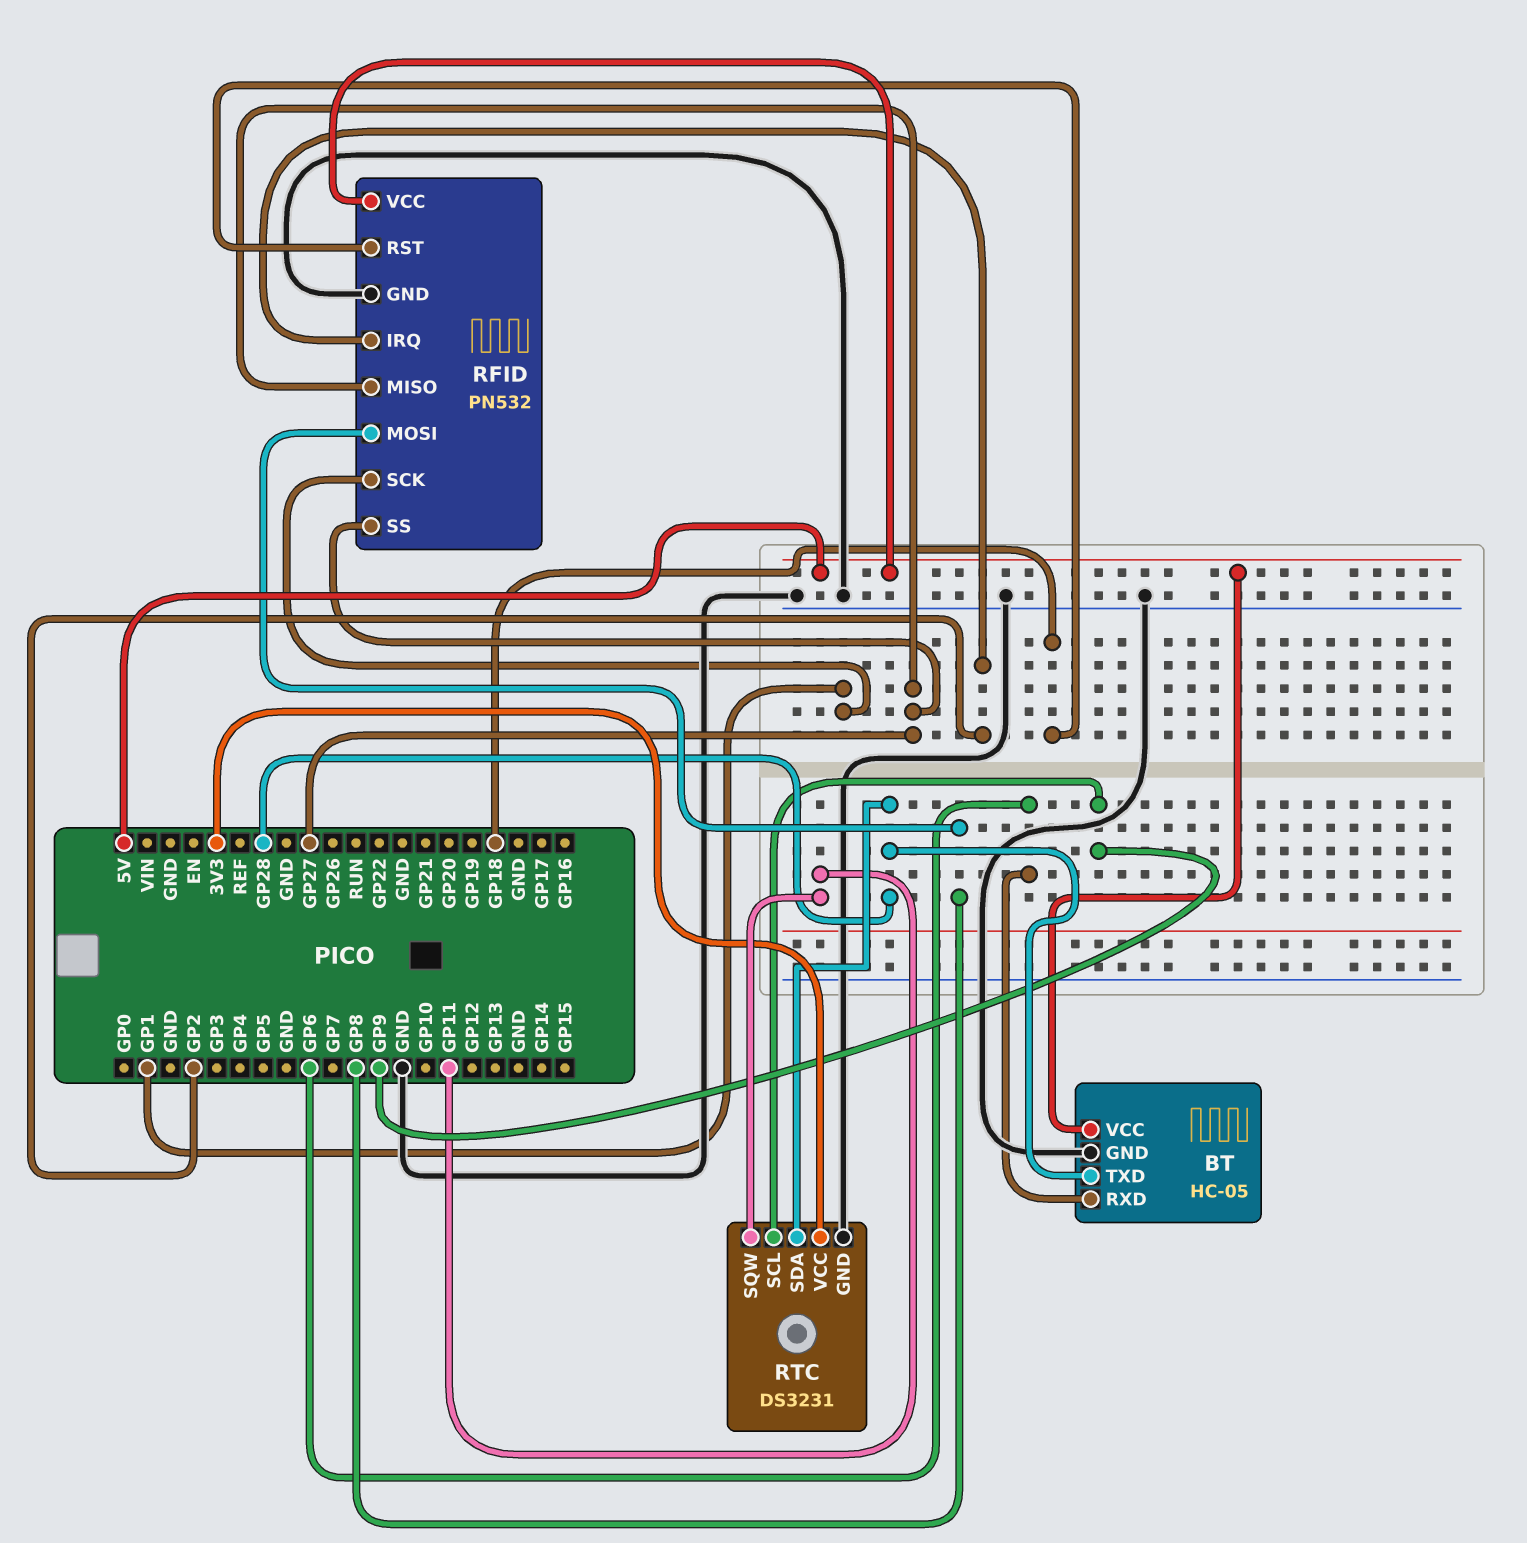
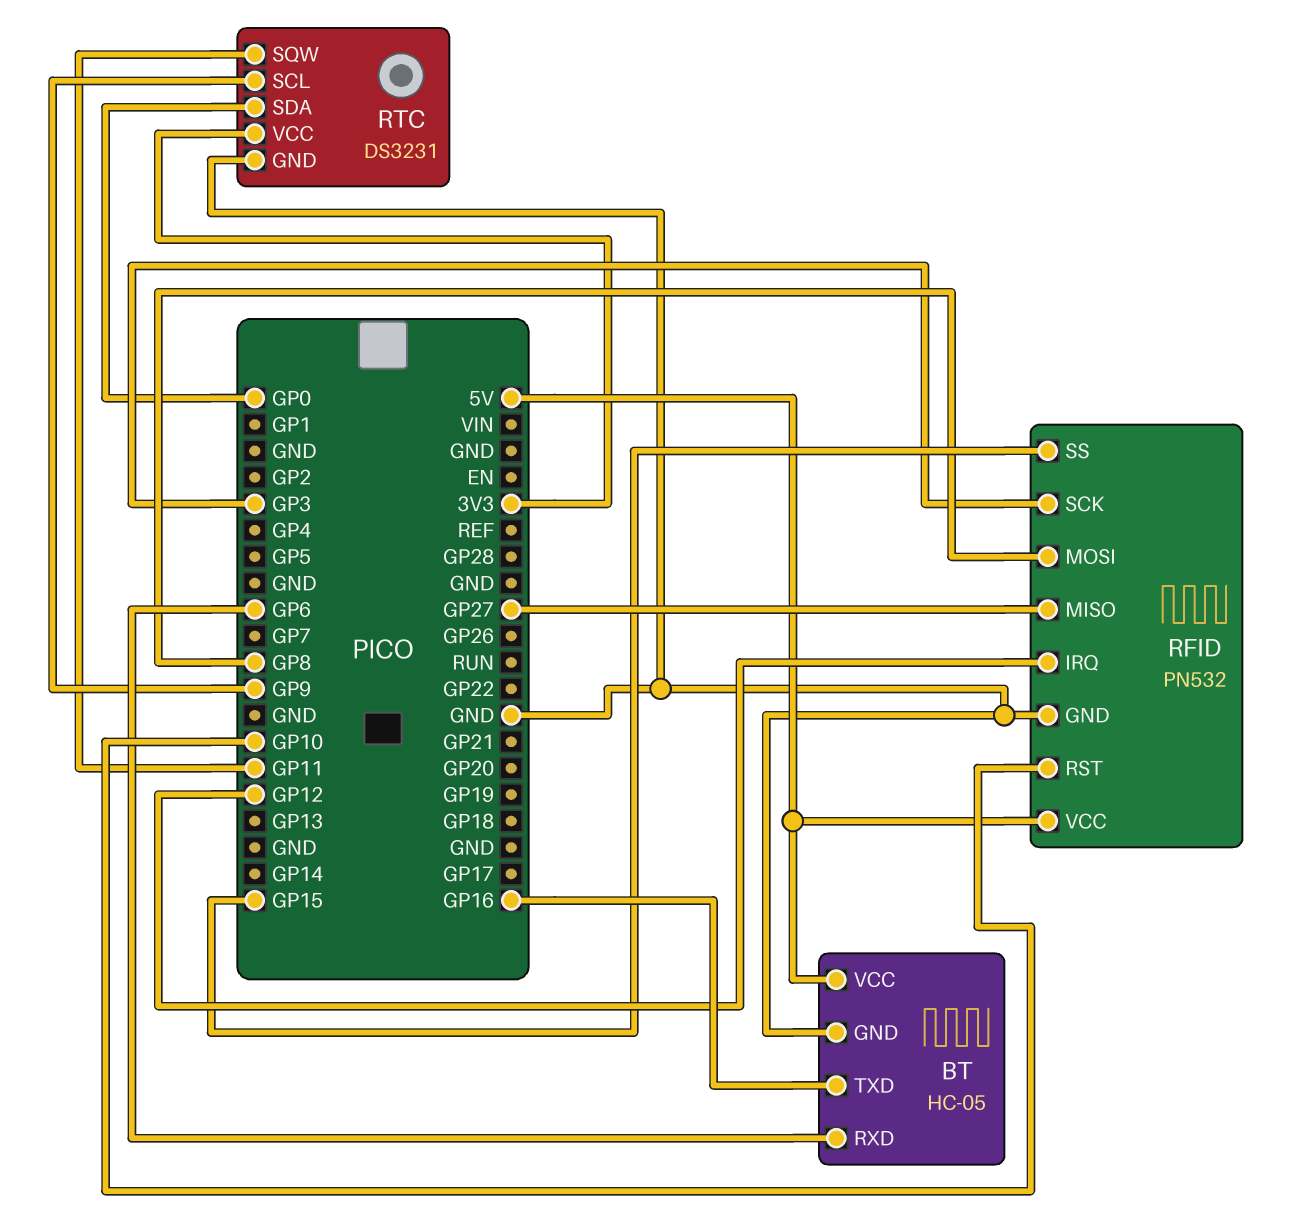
BT pin TXD: GP28 -> GP16
RFID pin IRQ: GP2 -> GP12
RFID pin RST: GP18 -> GP10
RFID pin SCK: GP1 -> GP3
RFID pin SS: GP27 -> GP15
RTC pin SDA: GP28 -> GP0

